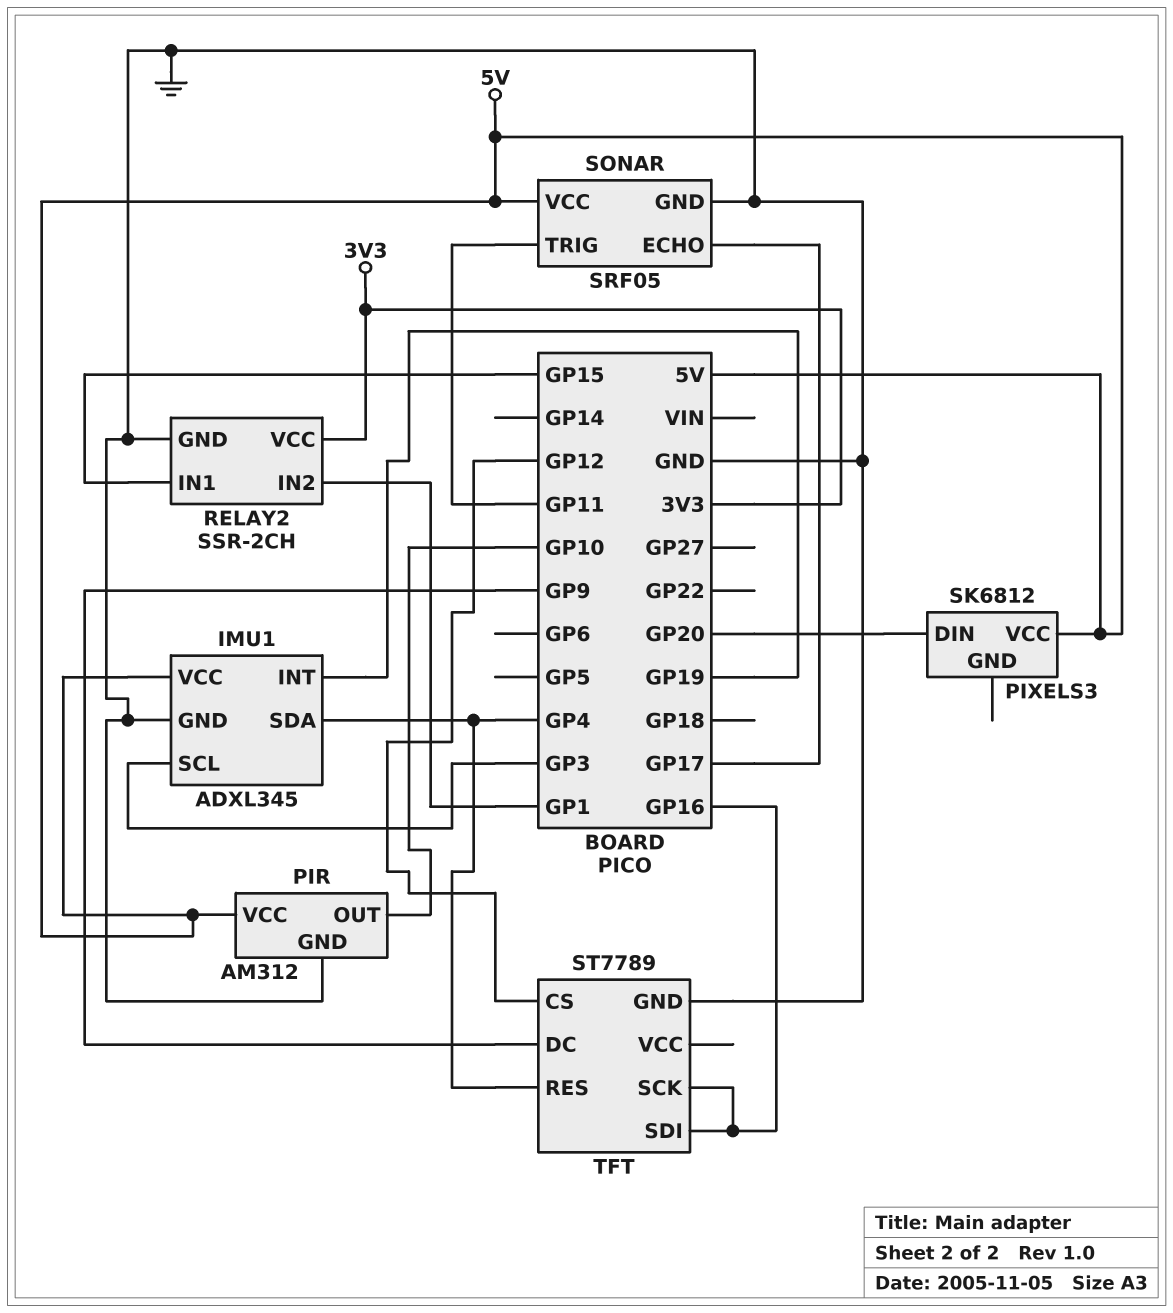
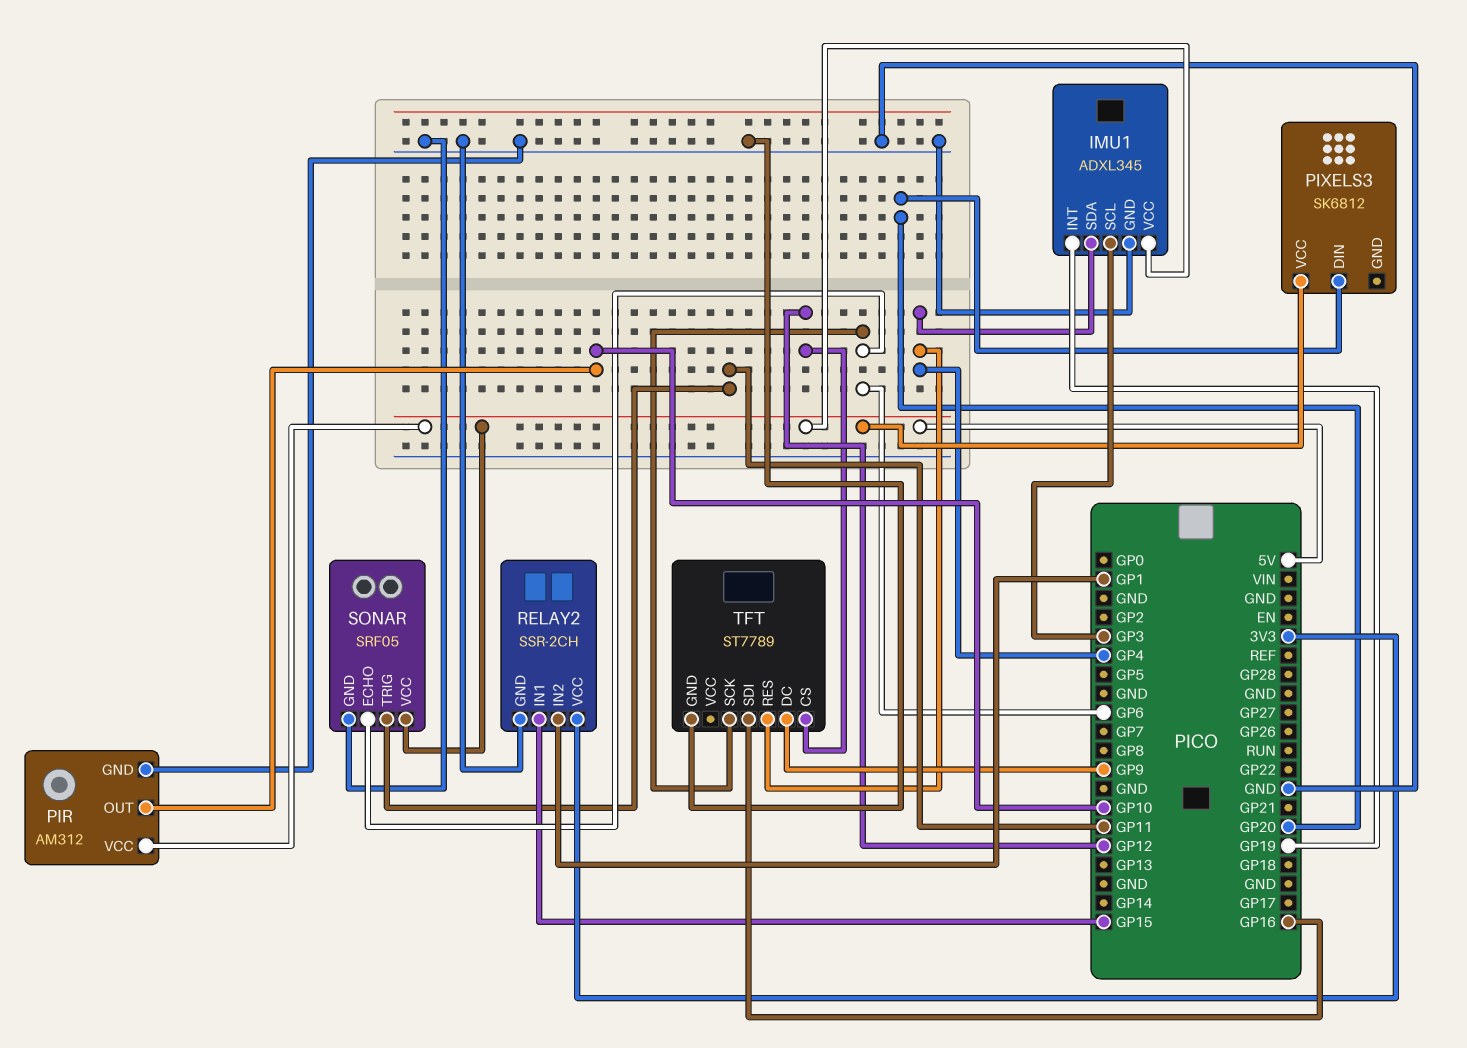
SONAR pin ECHO: GP17 -> GP6
TFT pin SCK: GP16 -> GP6

